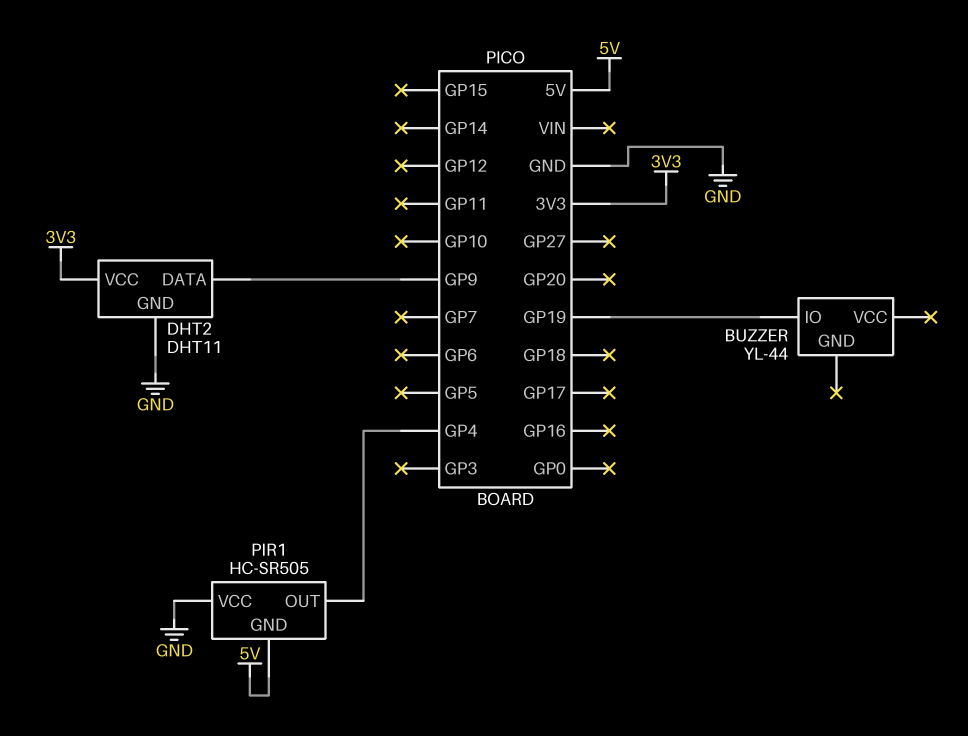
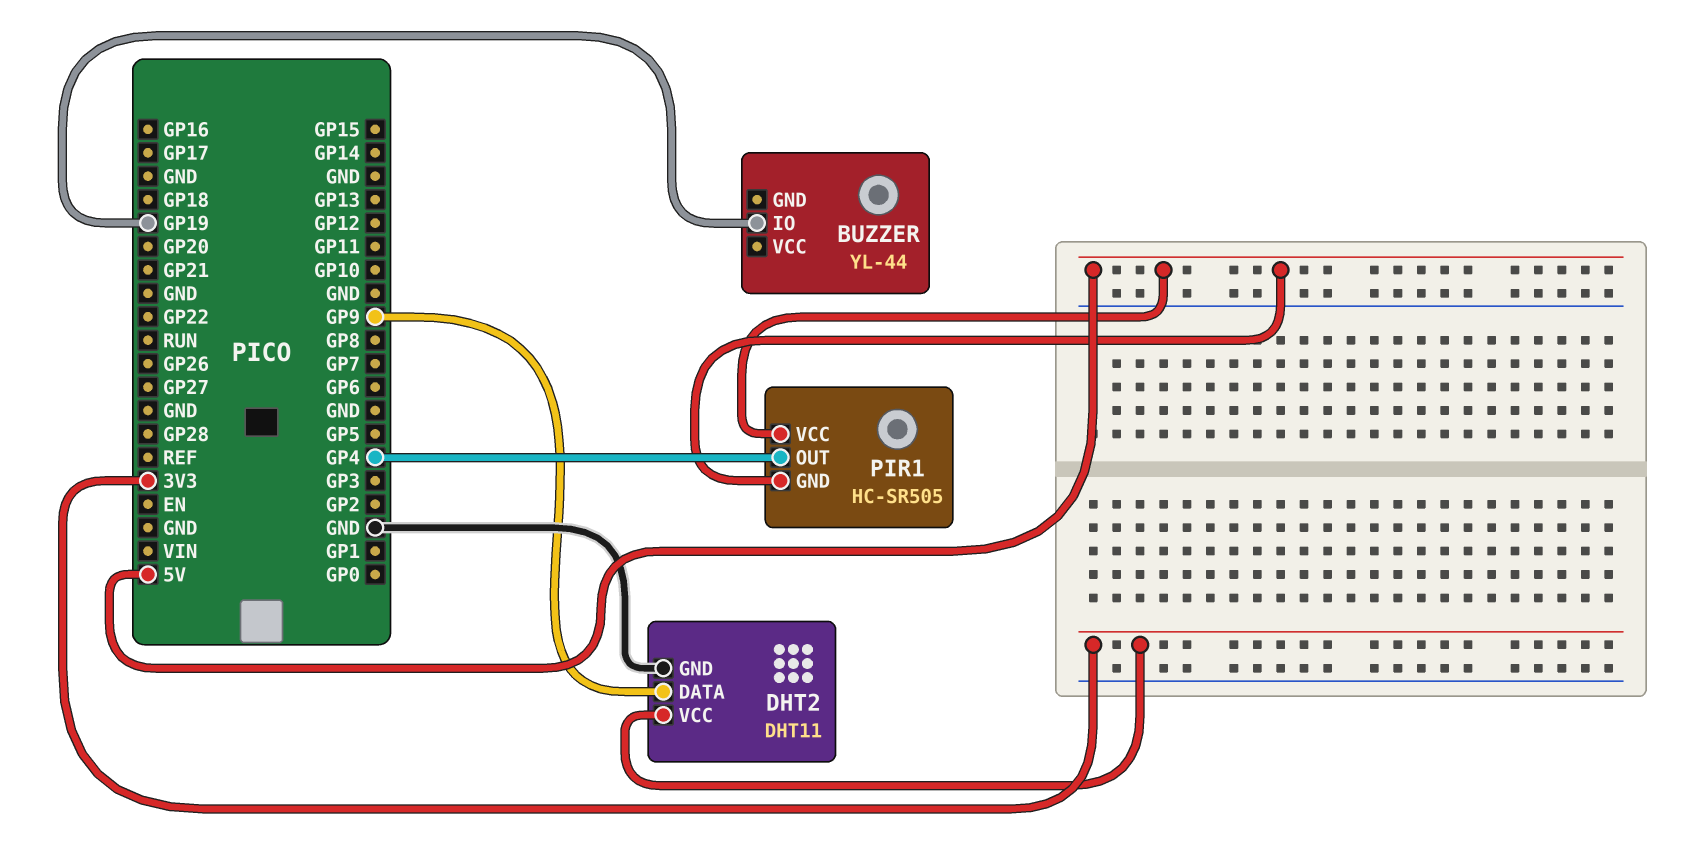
PIR1 pin VCC: GND -> 5V

